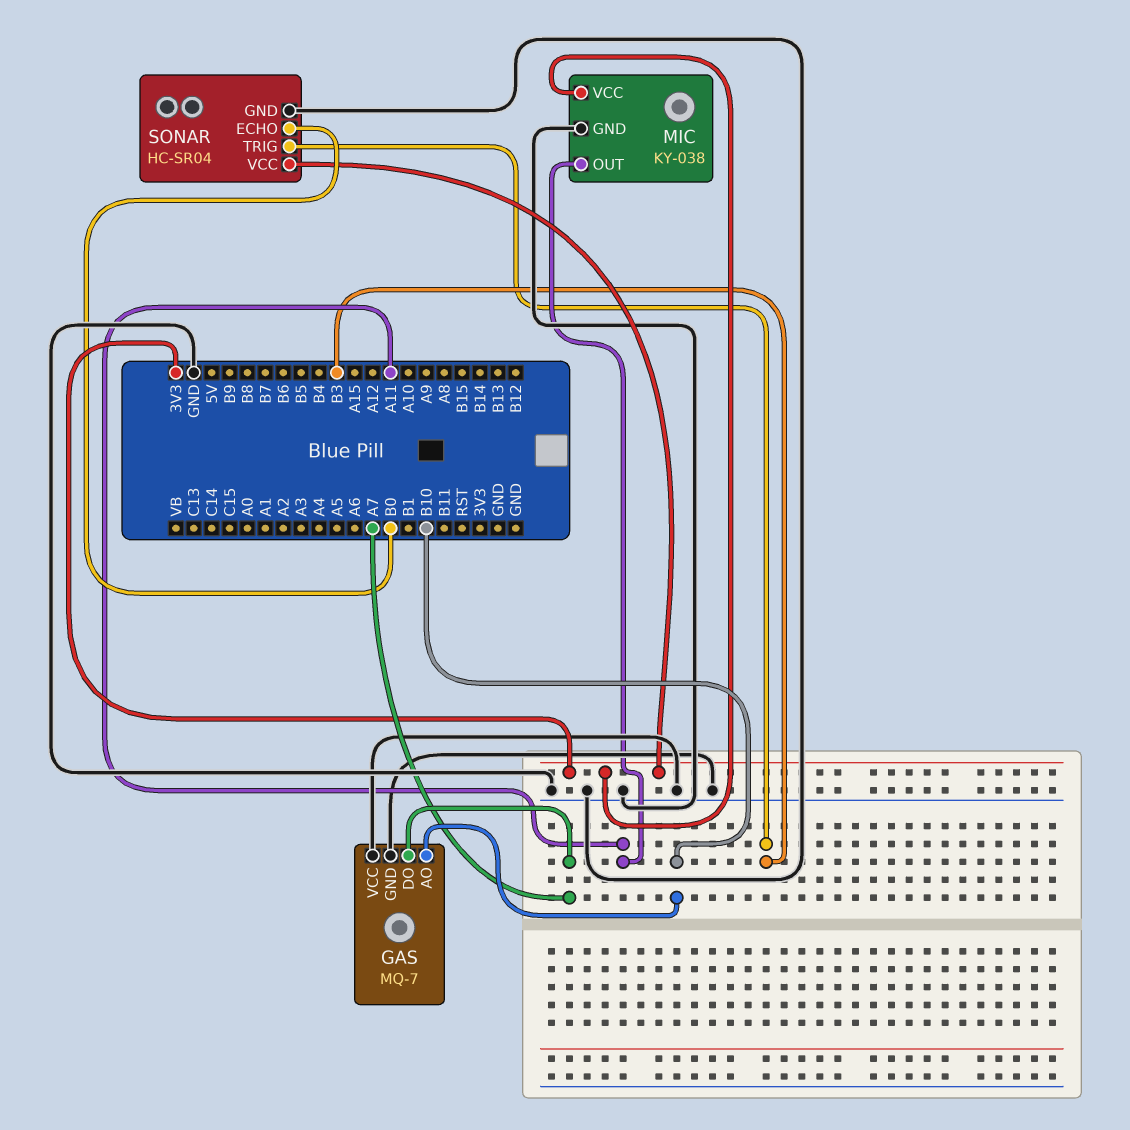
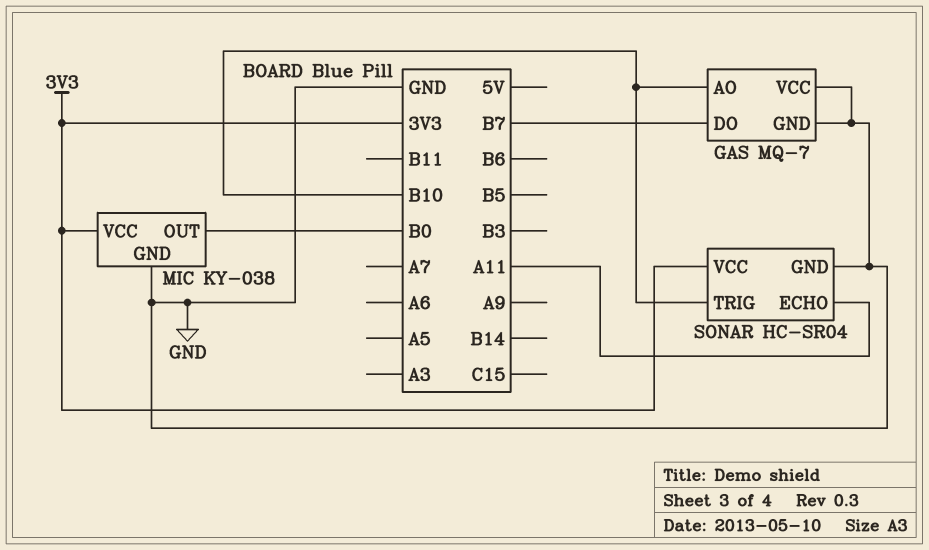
GAS pin DO: A7 -> B7
MIC pin OUT: A11 -> B0
SONAR pin ECHO: B0 -> A11
SONAR pin TRIG: B3 -> B10

